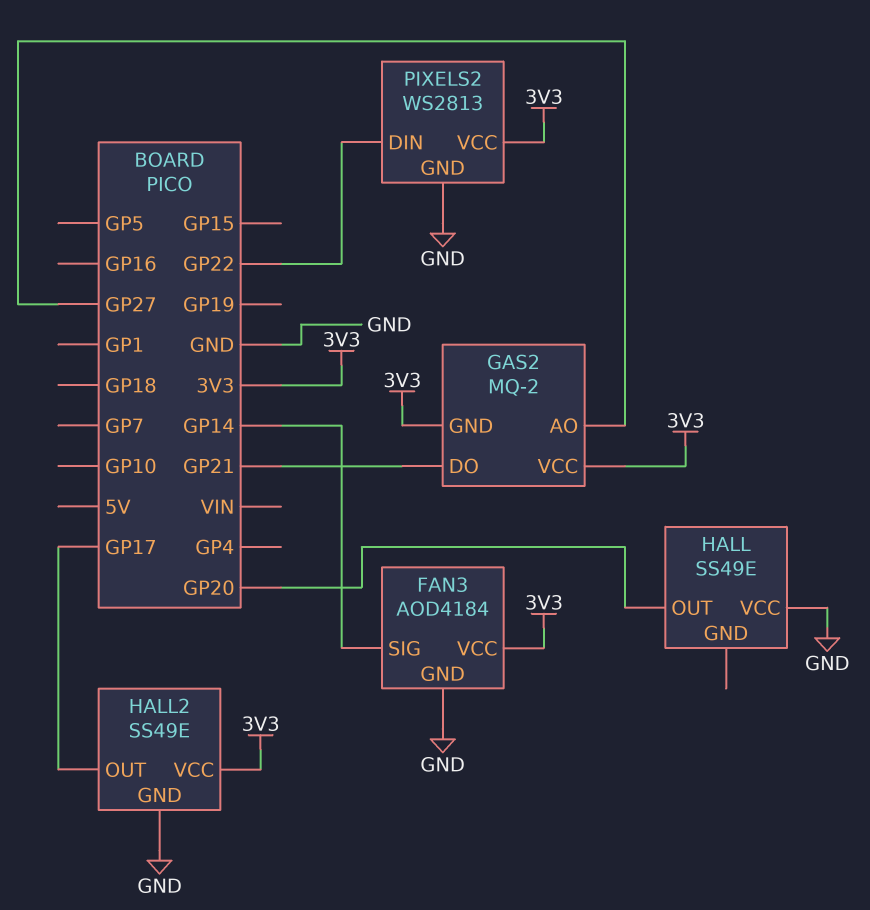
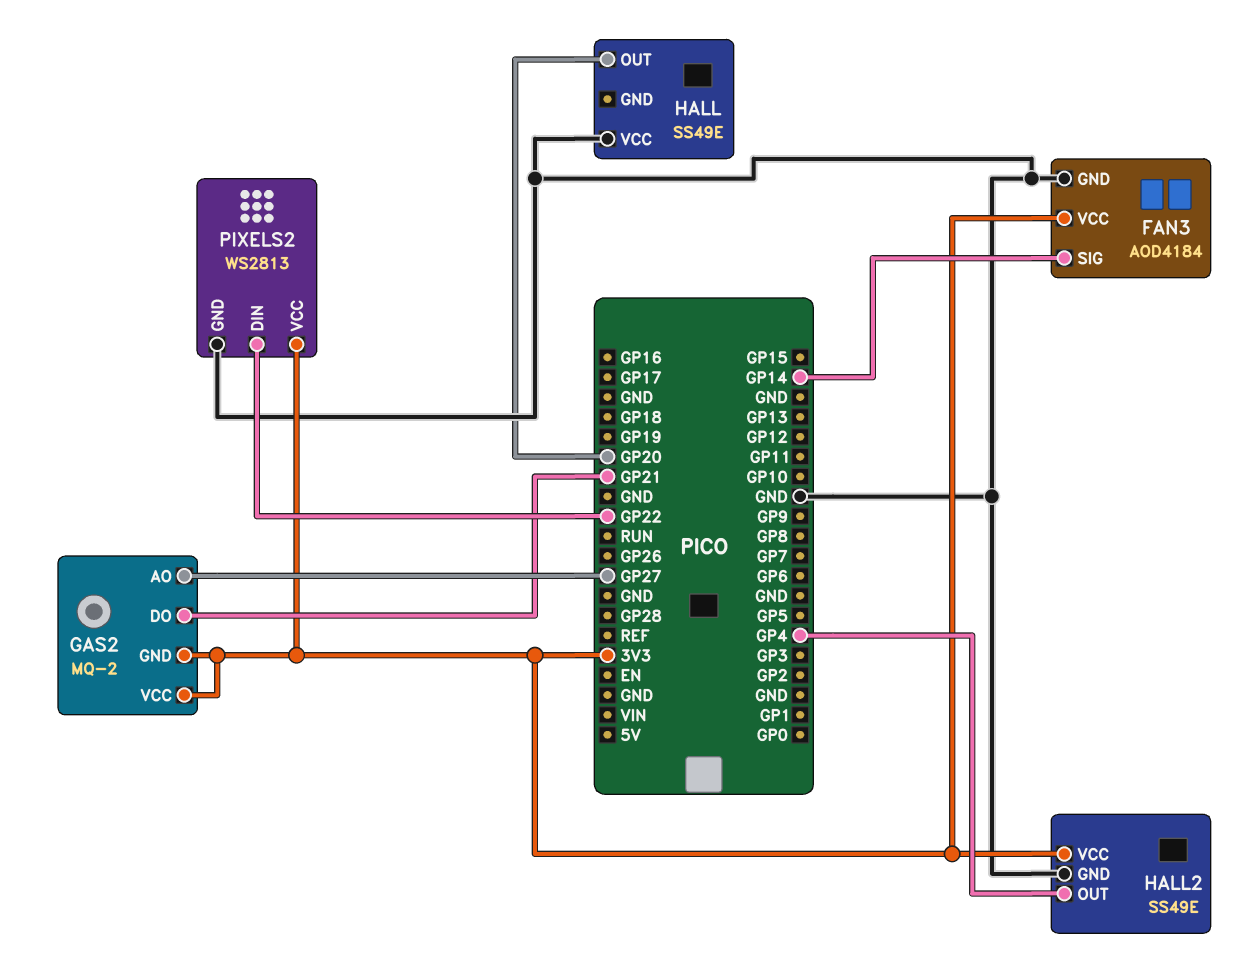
HALL2 pin OUT: GP17 -> GP4

